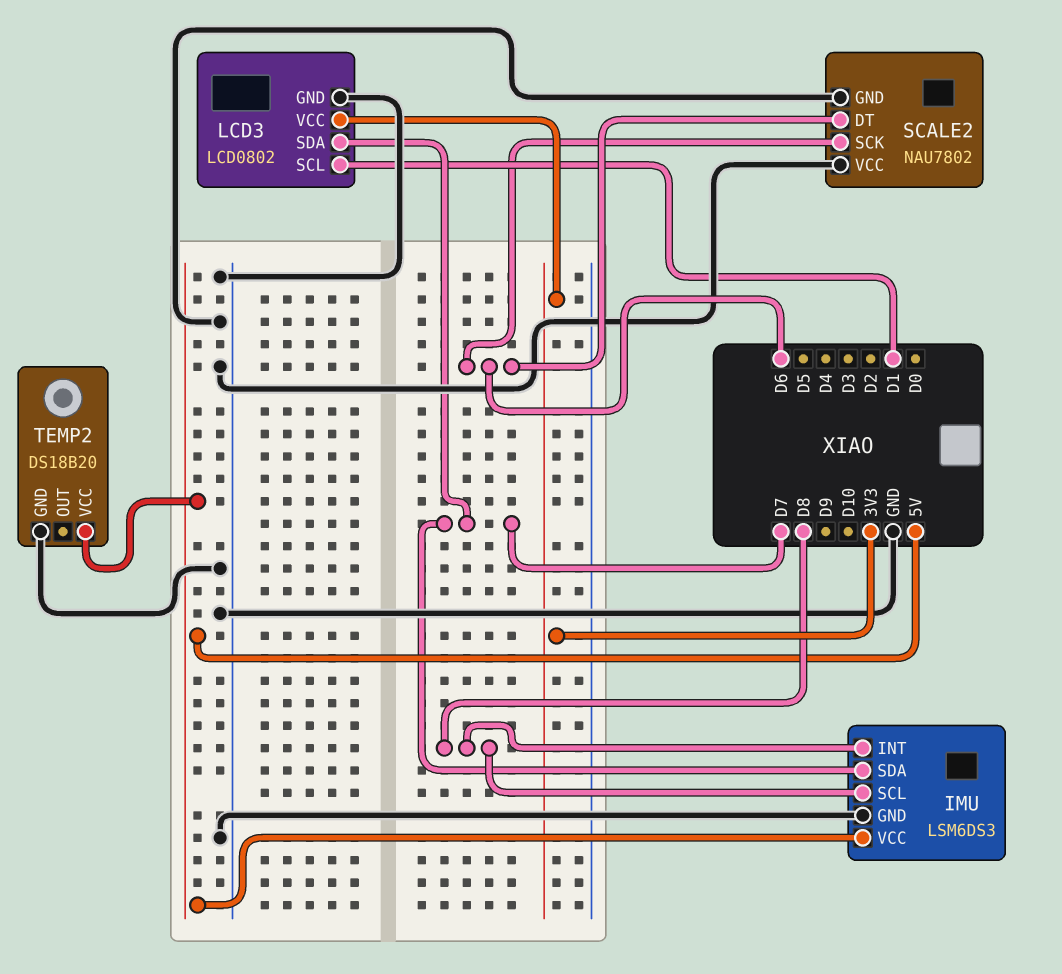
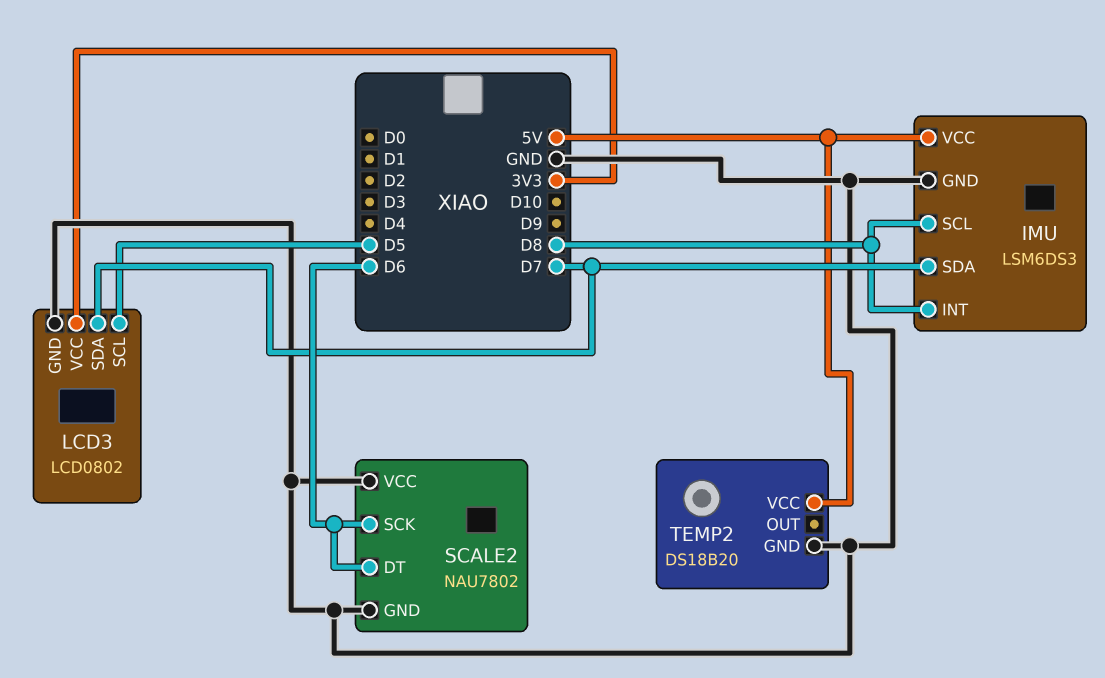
LCD3 pin SCL: D1 -> D5

